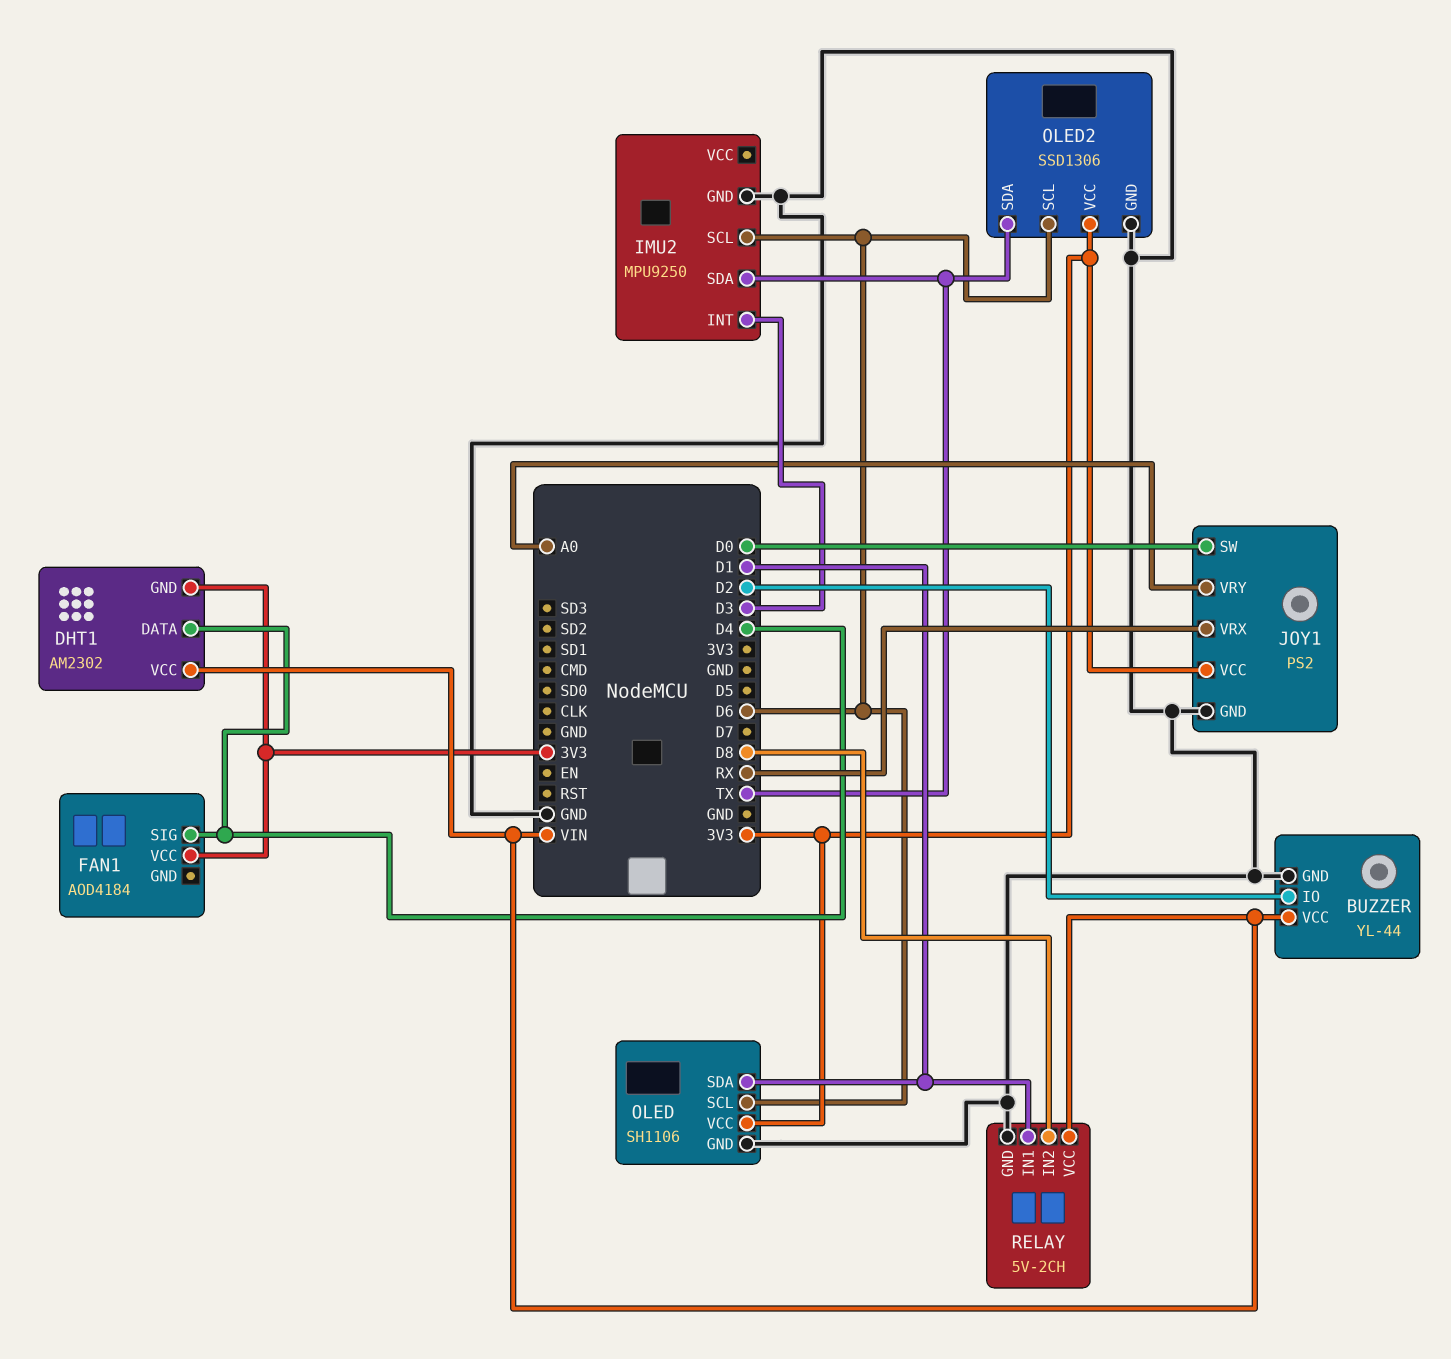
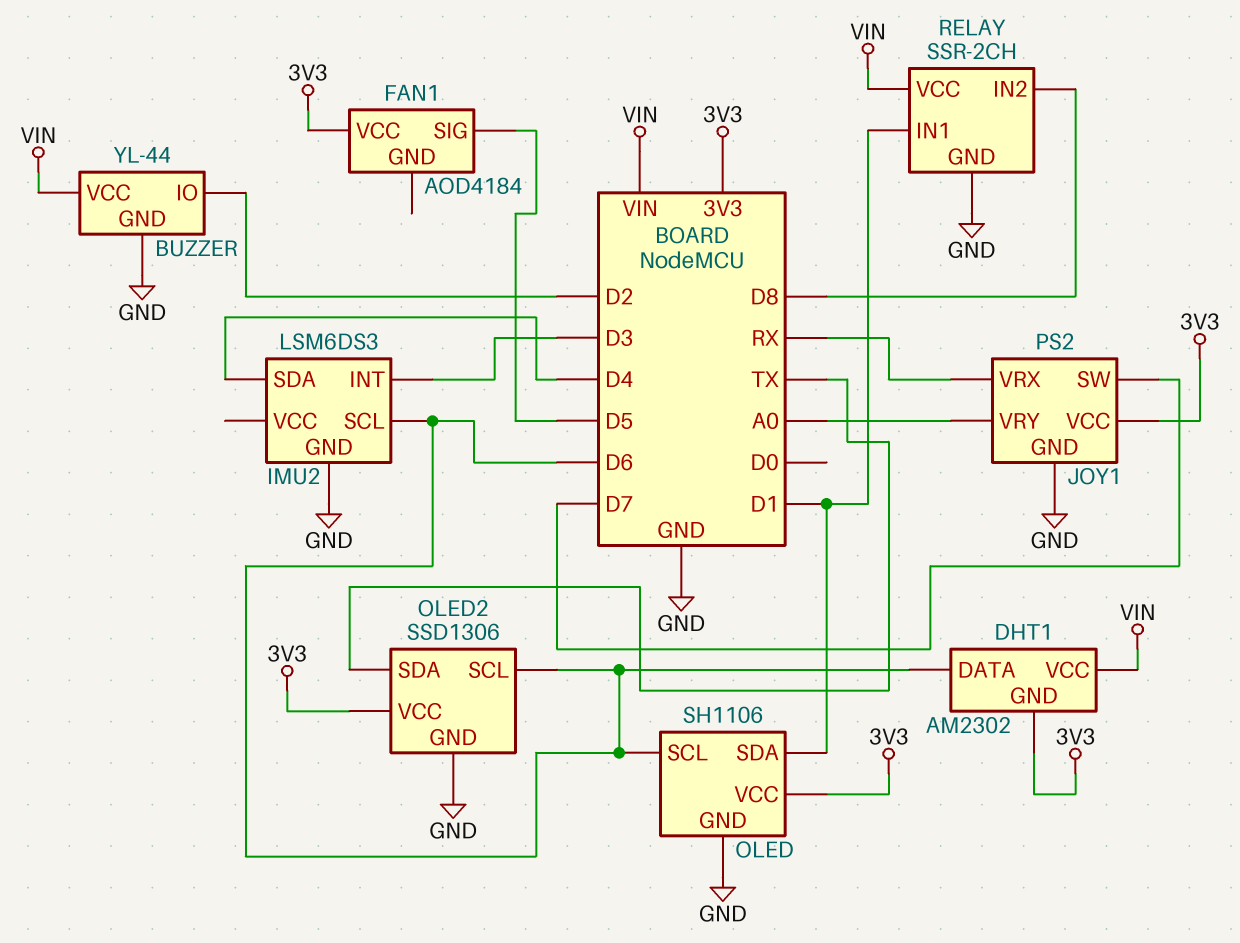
DHT1 pin DATA: D4 -> D6
FAN1 pin SIG: D4 -> D5
IMU2: MPU9250 -> LSM6DS3
IMU2 pin SDA: TX -> D4
JOY1 pin SW: D0 -> D7
RELAY: 5V-2CH -> SSR-2CH

